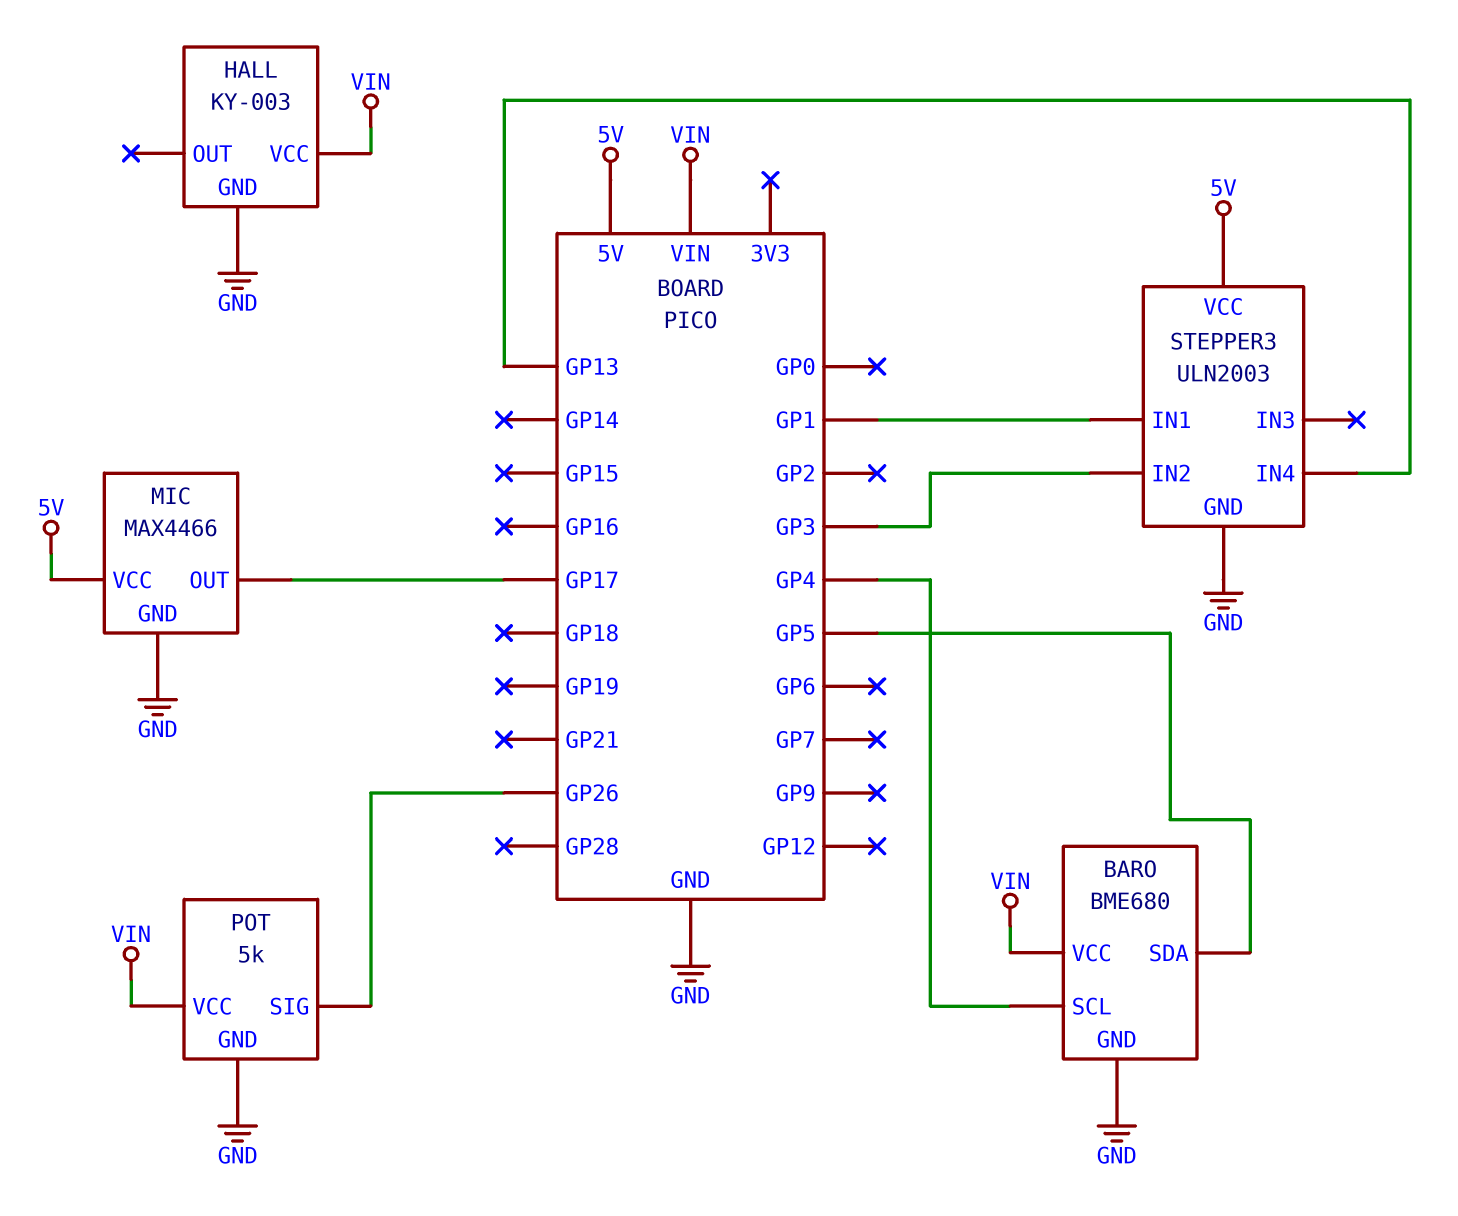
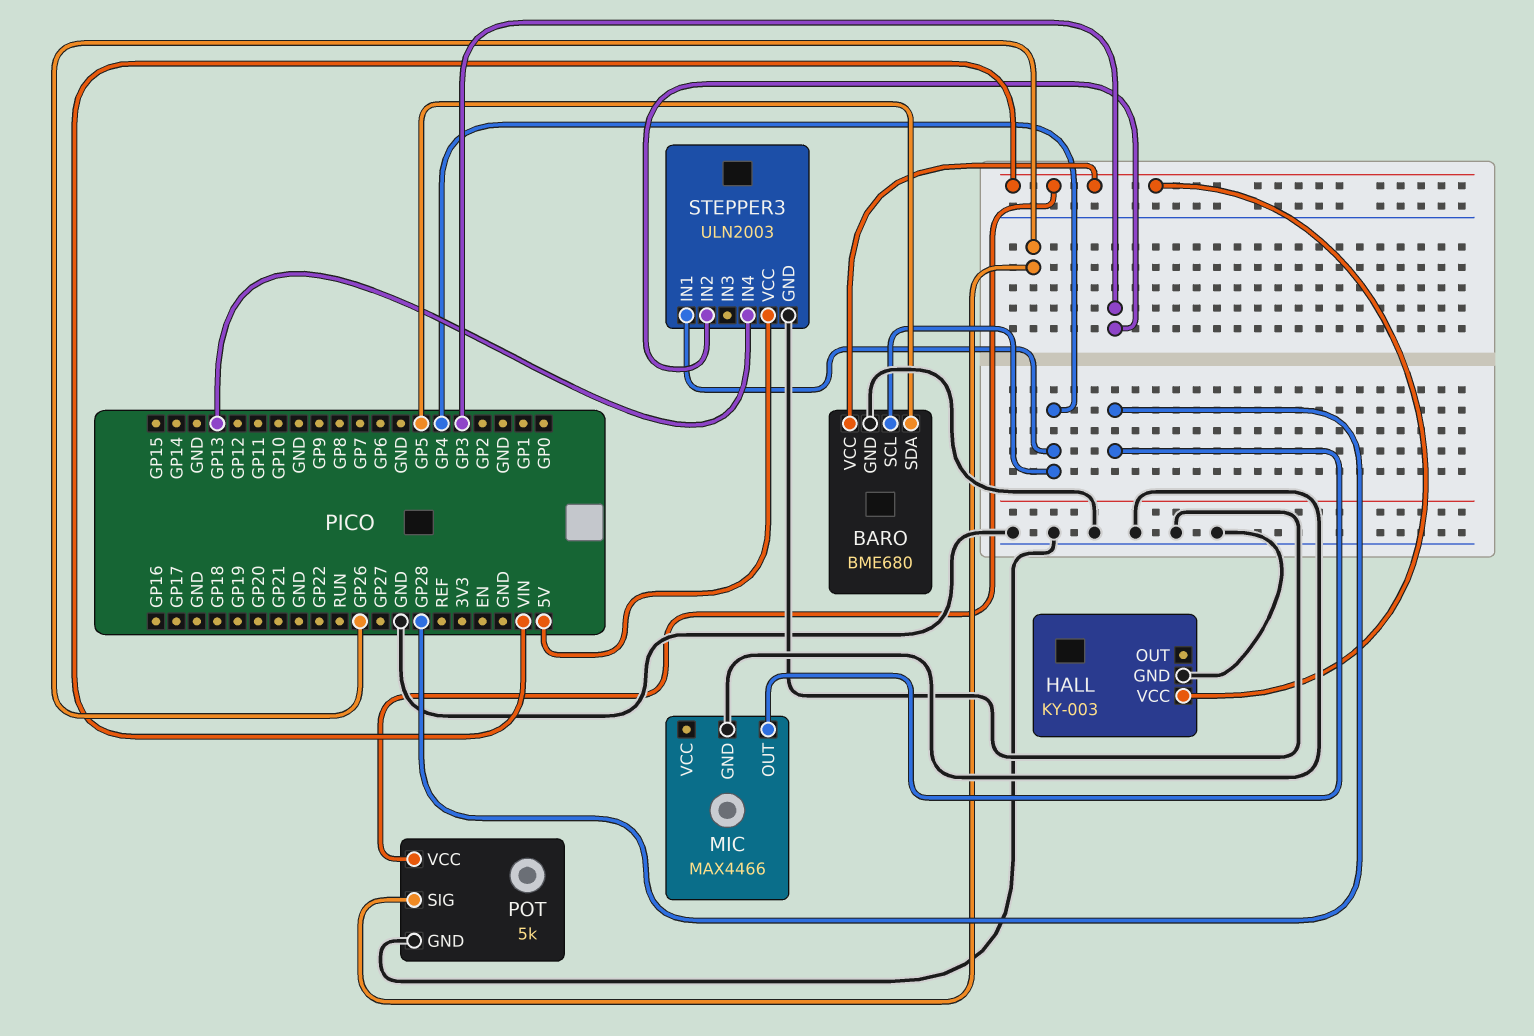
MIC pin OUT: GP17 -> GP28
MIC pin VCC: 5V -> none
STEPPER3 pin IN1: GP1 -> GP4

